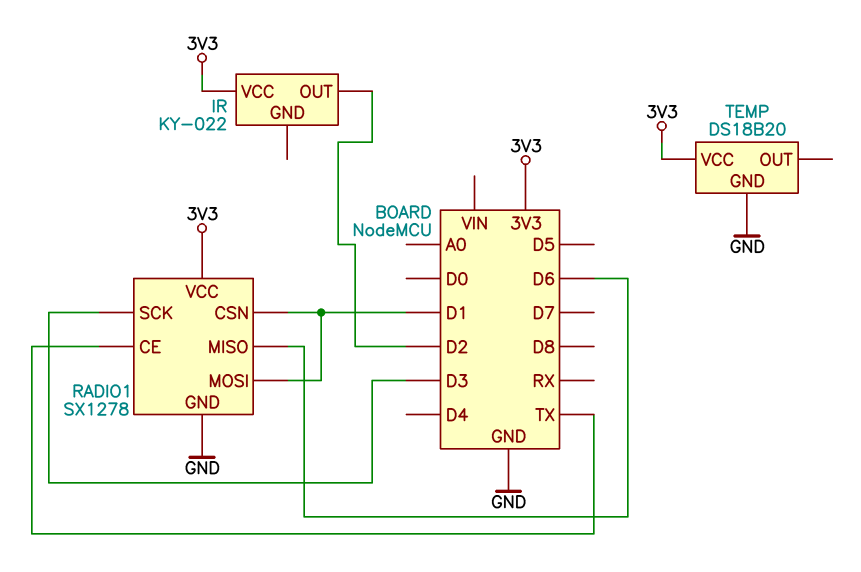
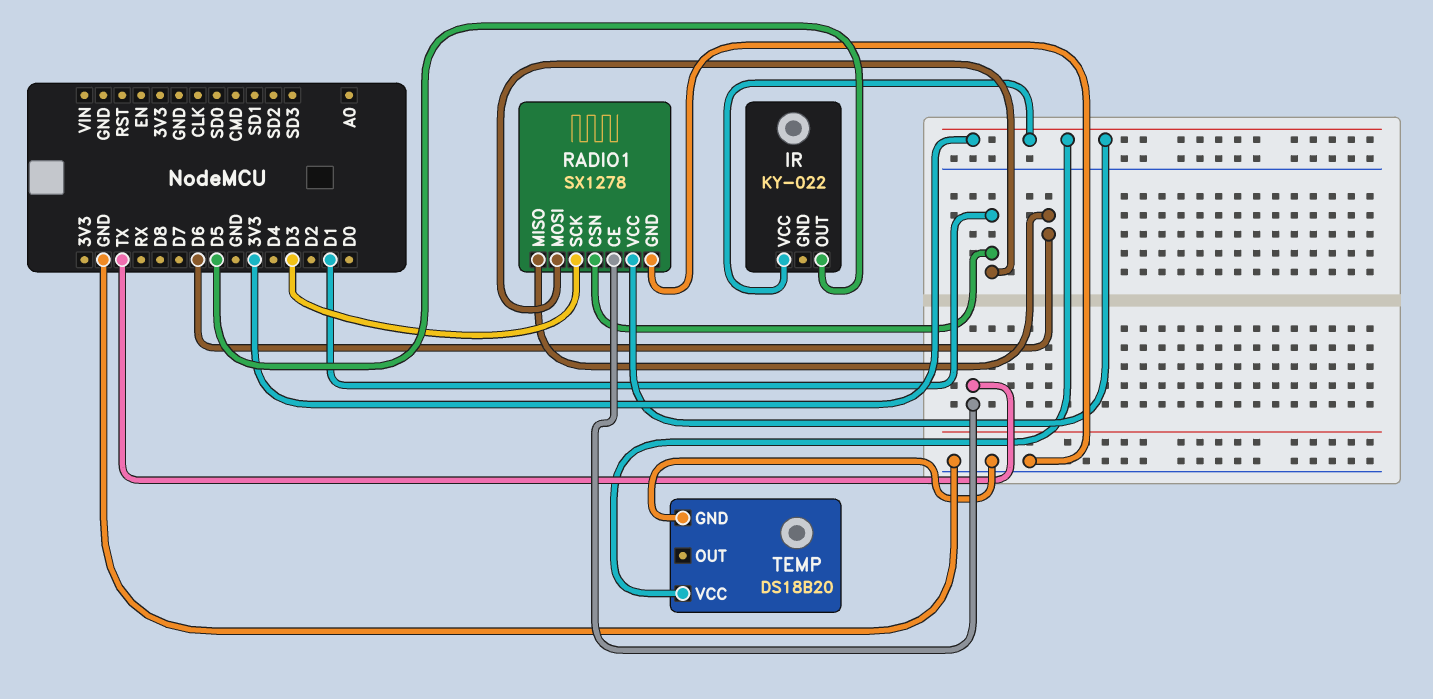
IR pin OUT: D2 -> D5

